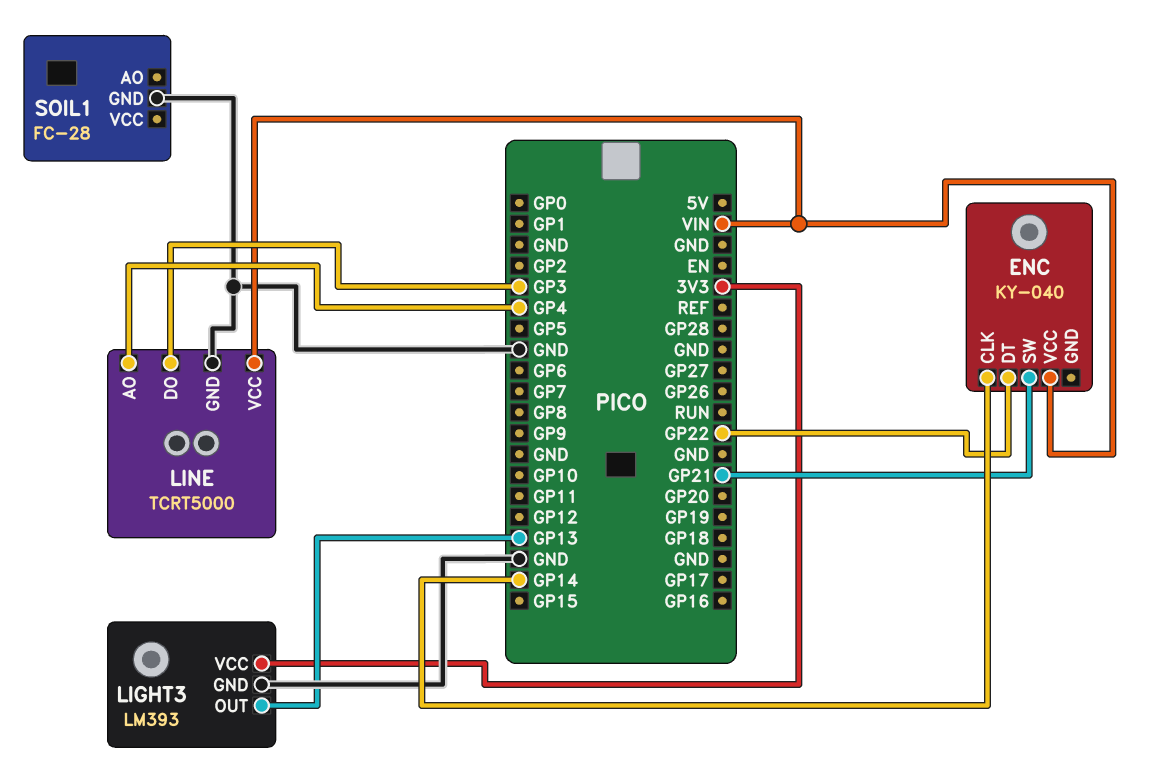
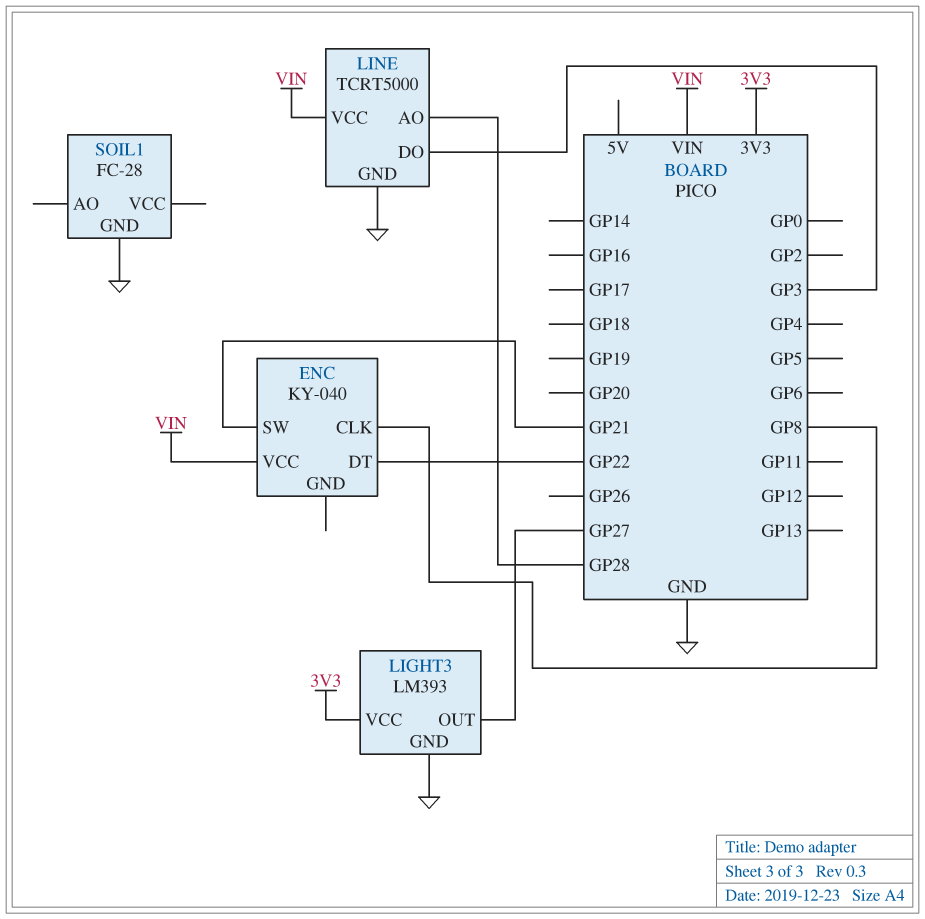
ENC pin CLK: GP14 -> GP8
LIGHT3 pin OUT: GP13 -> GP27
LINE pin AO: GP4 -> GP28

